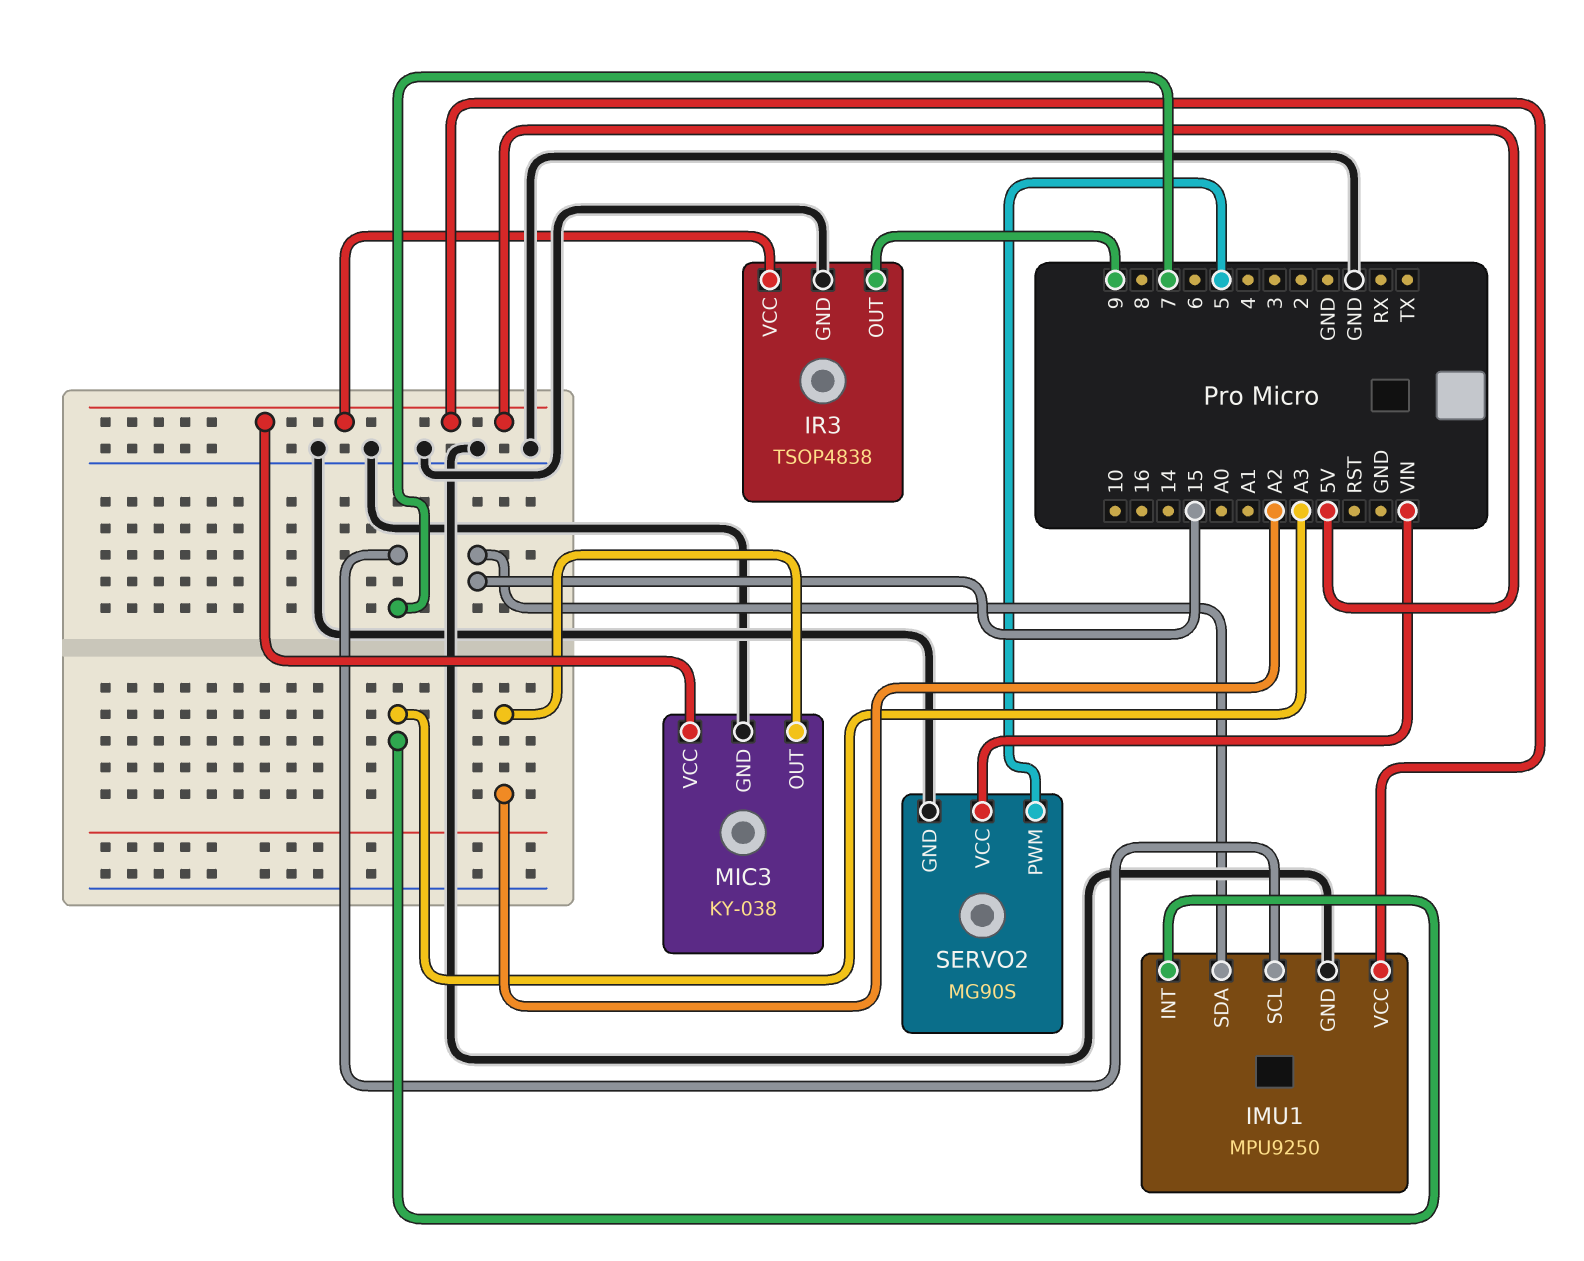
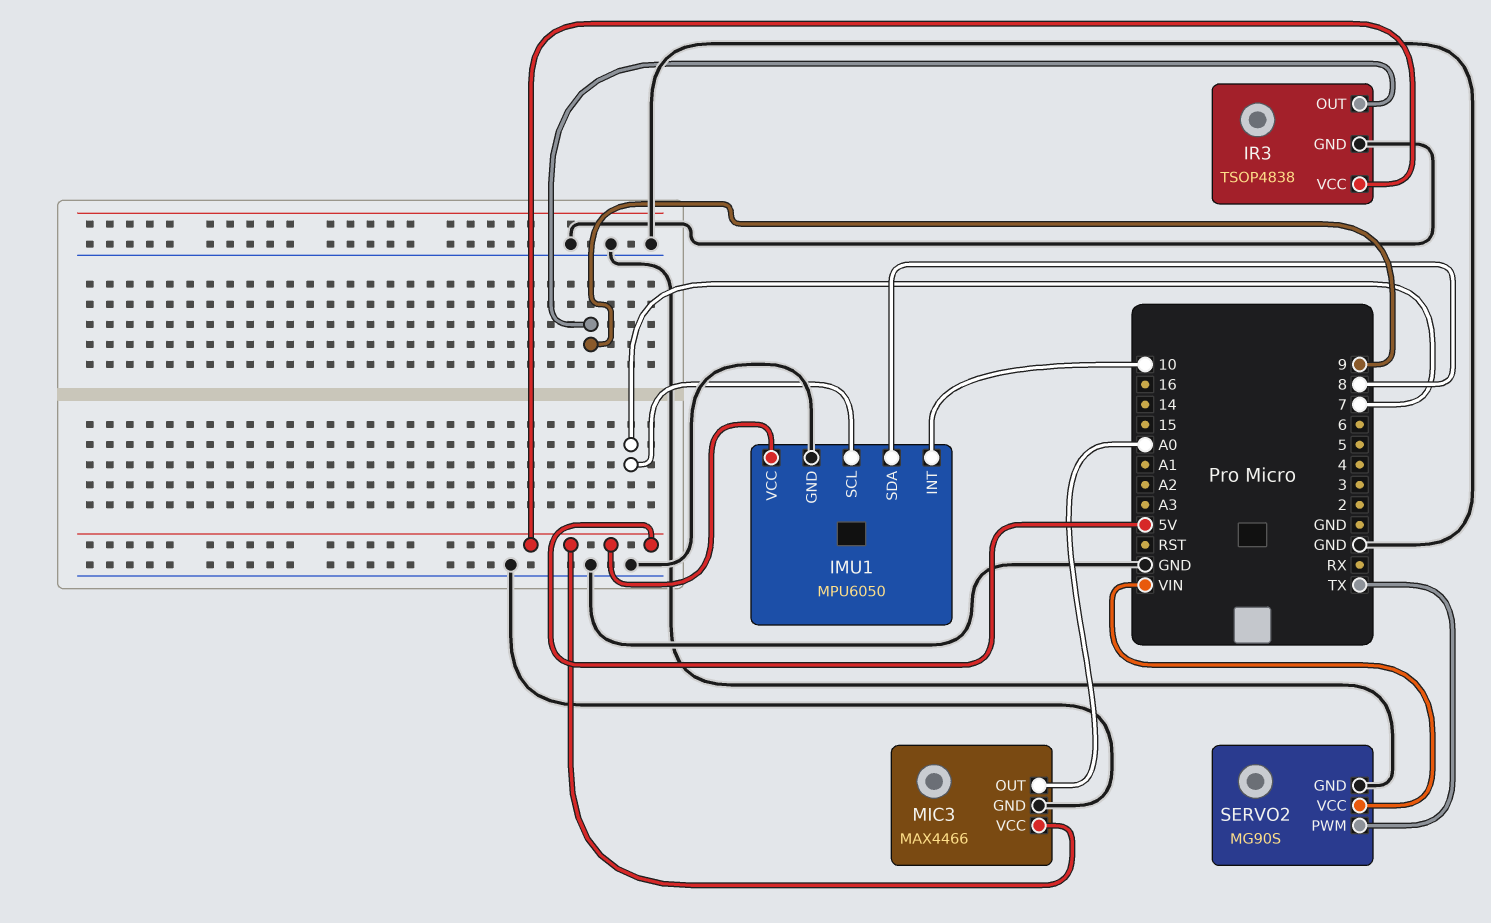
IMU1: MPU9250 -> MPU6050
IMU1 pin INT: A3 -> 10
IMU1 pin SDA: 15 -> 8
MIC3: KY-038 -> MAX4466
MIC3 pin OUT: A2 -> A0
SERVO2 pin PWM: 5 -> TX

